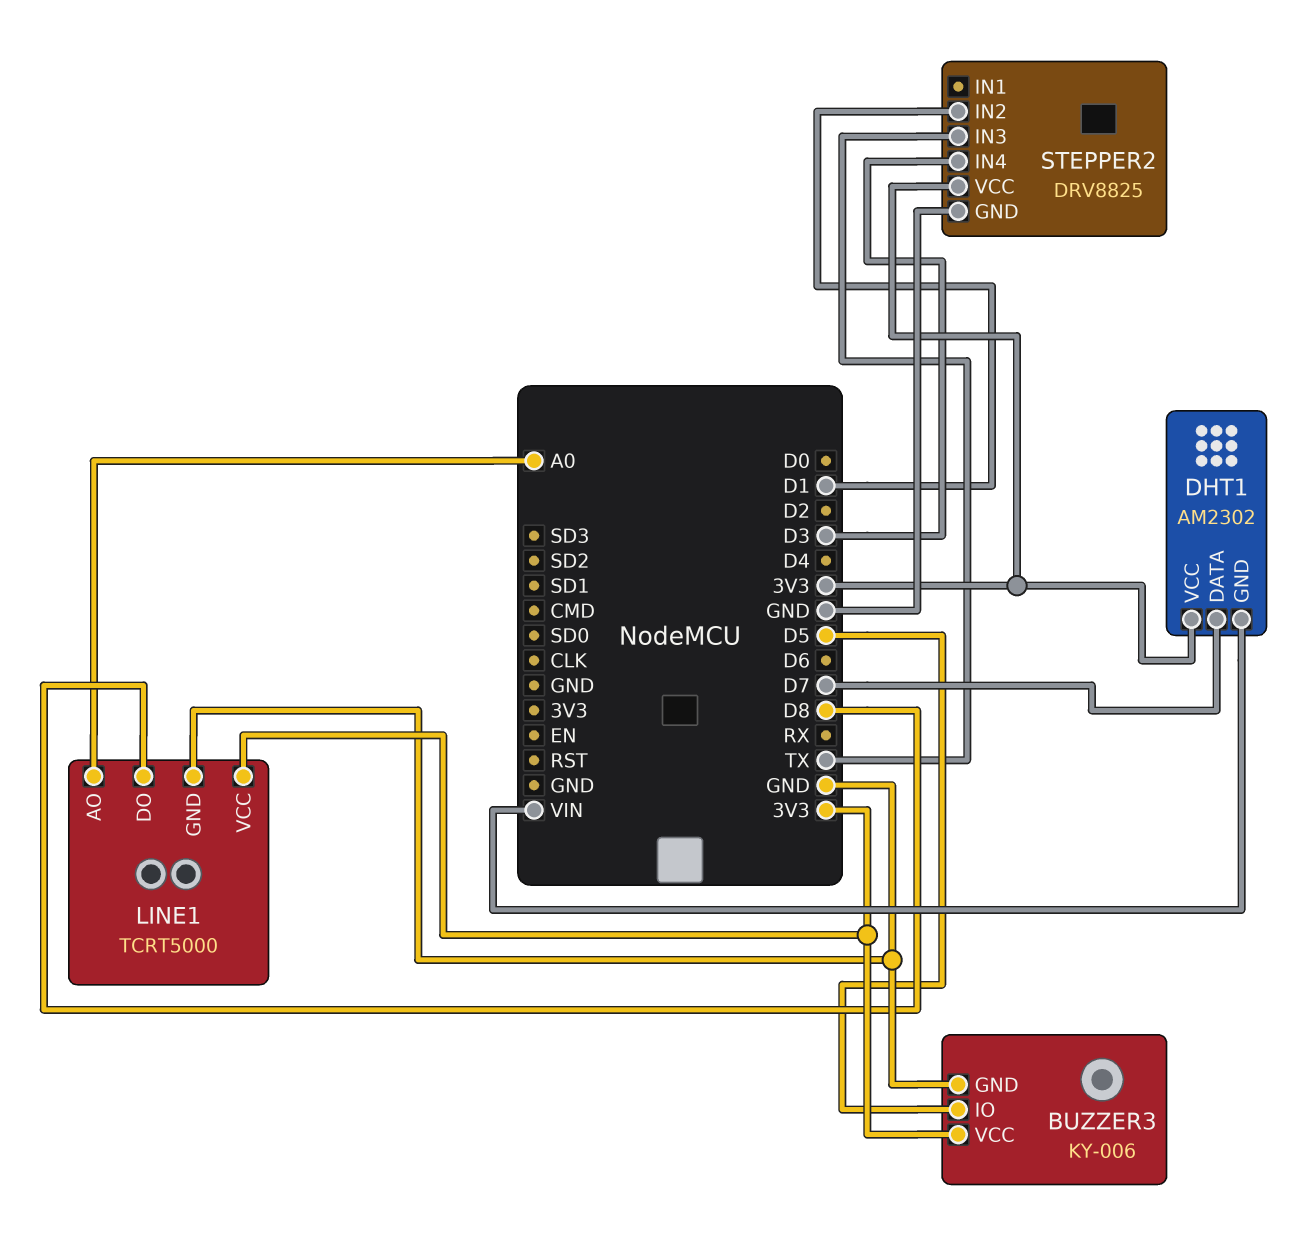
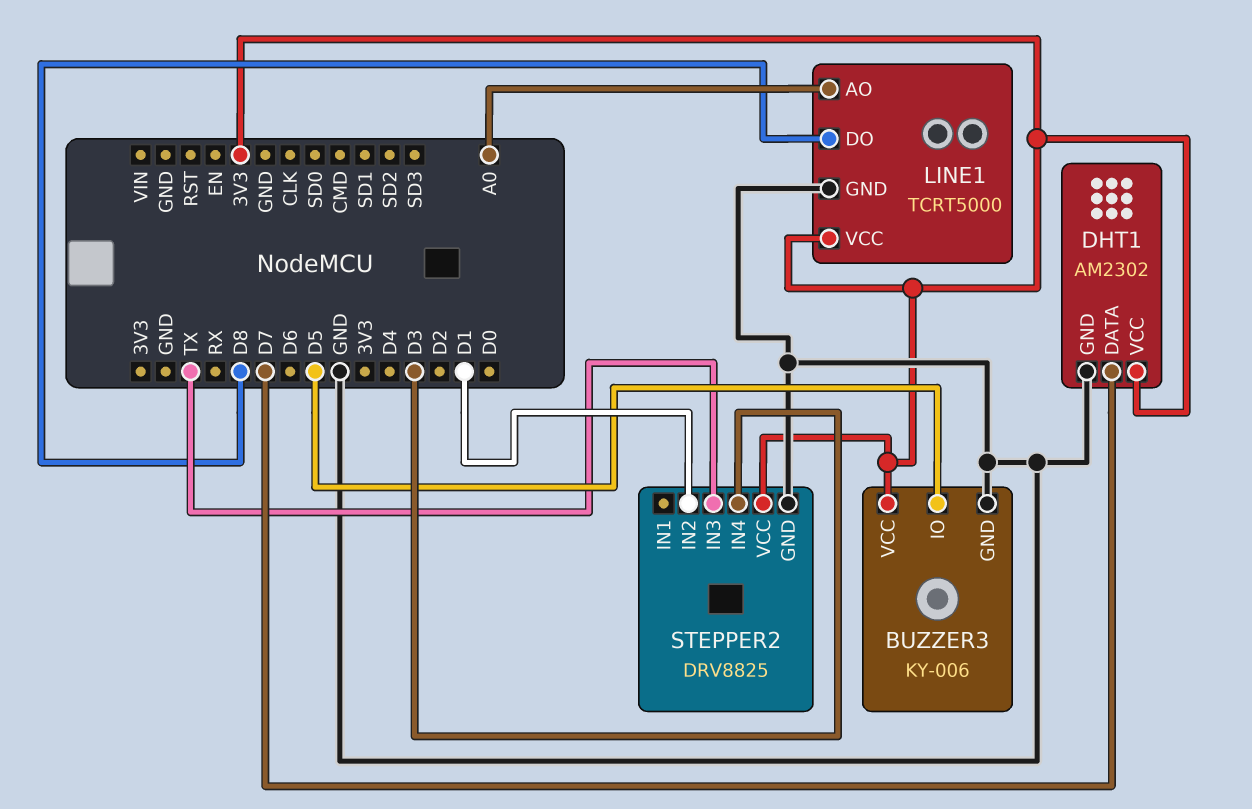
DHT1 pin GND: VIN -> GND

